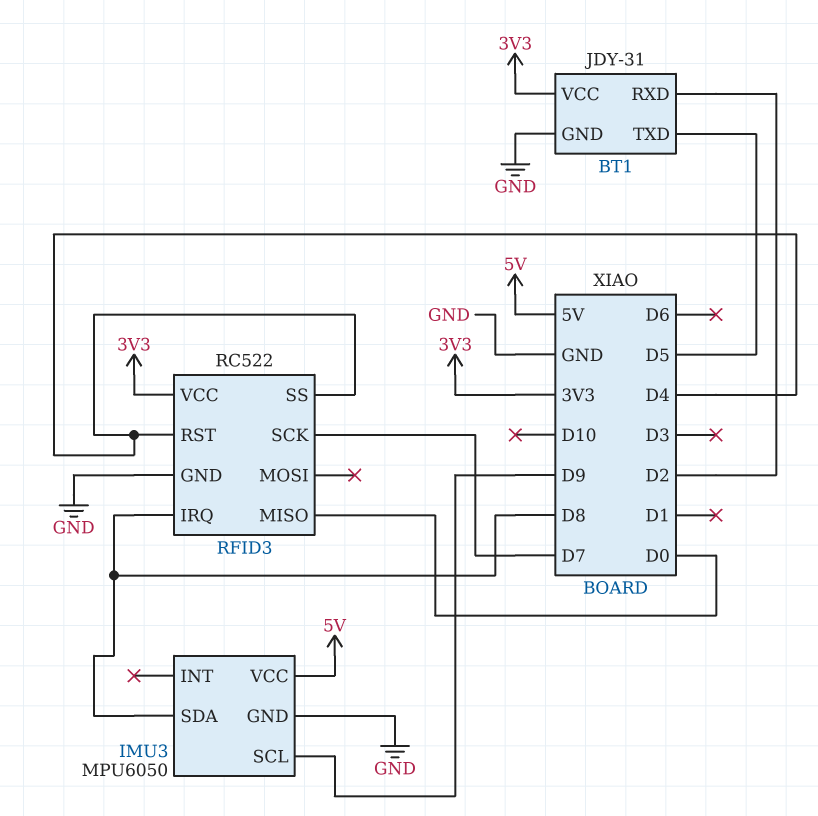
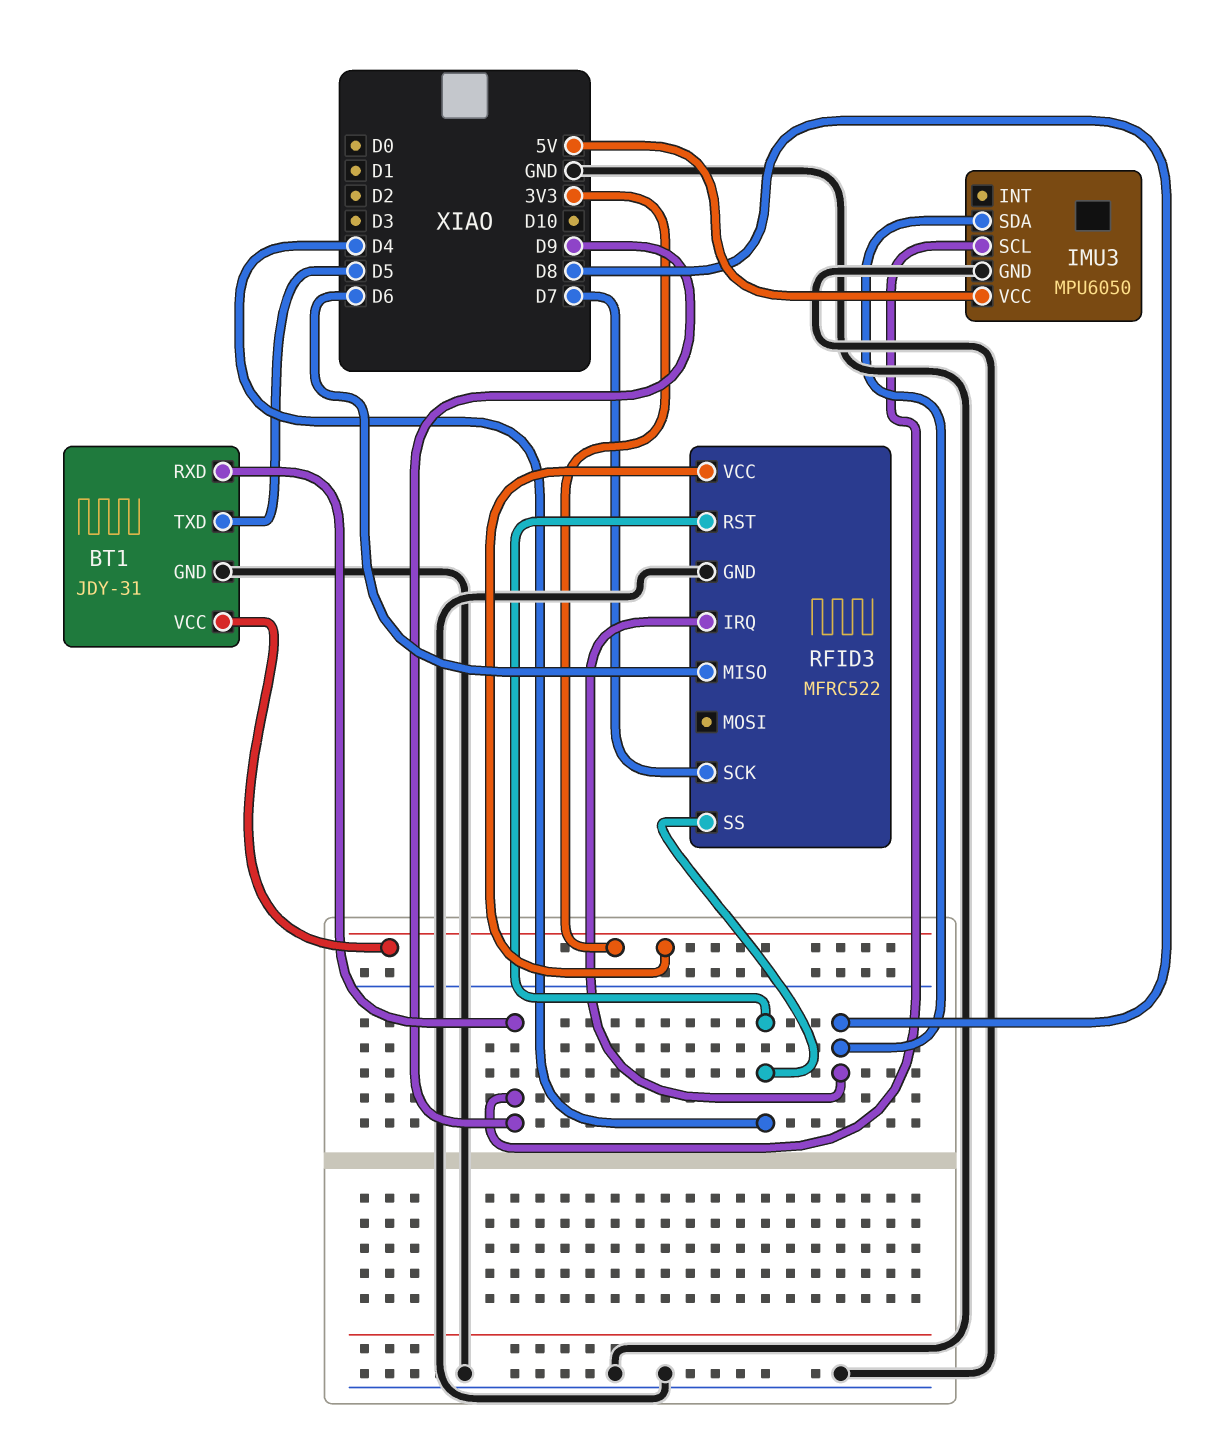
BT1 pin RXD: D2 -> D9
RFID3: RC522 -> MFRC522
RFID3 pin MISO: D0 -> D6

